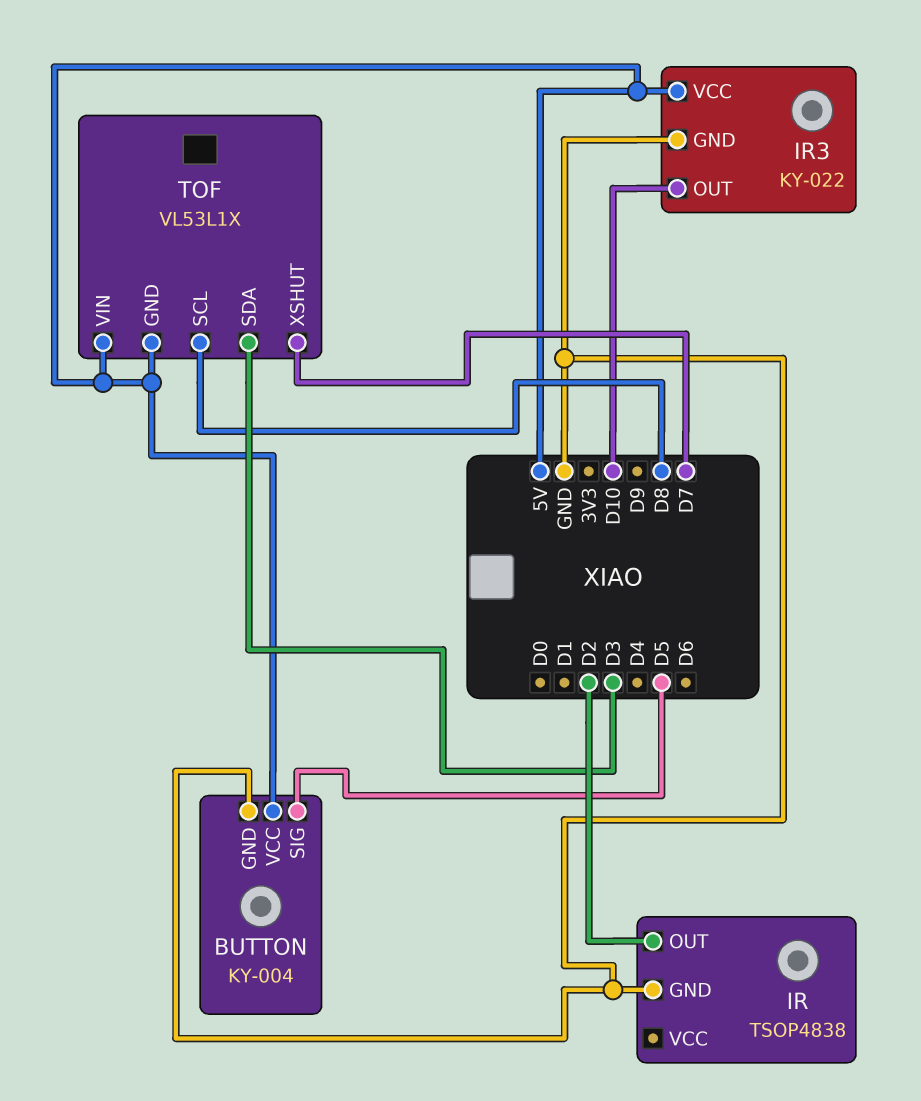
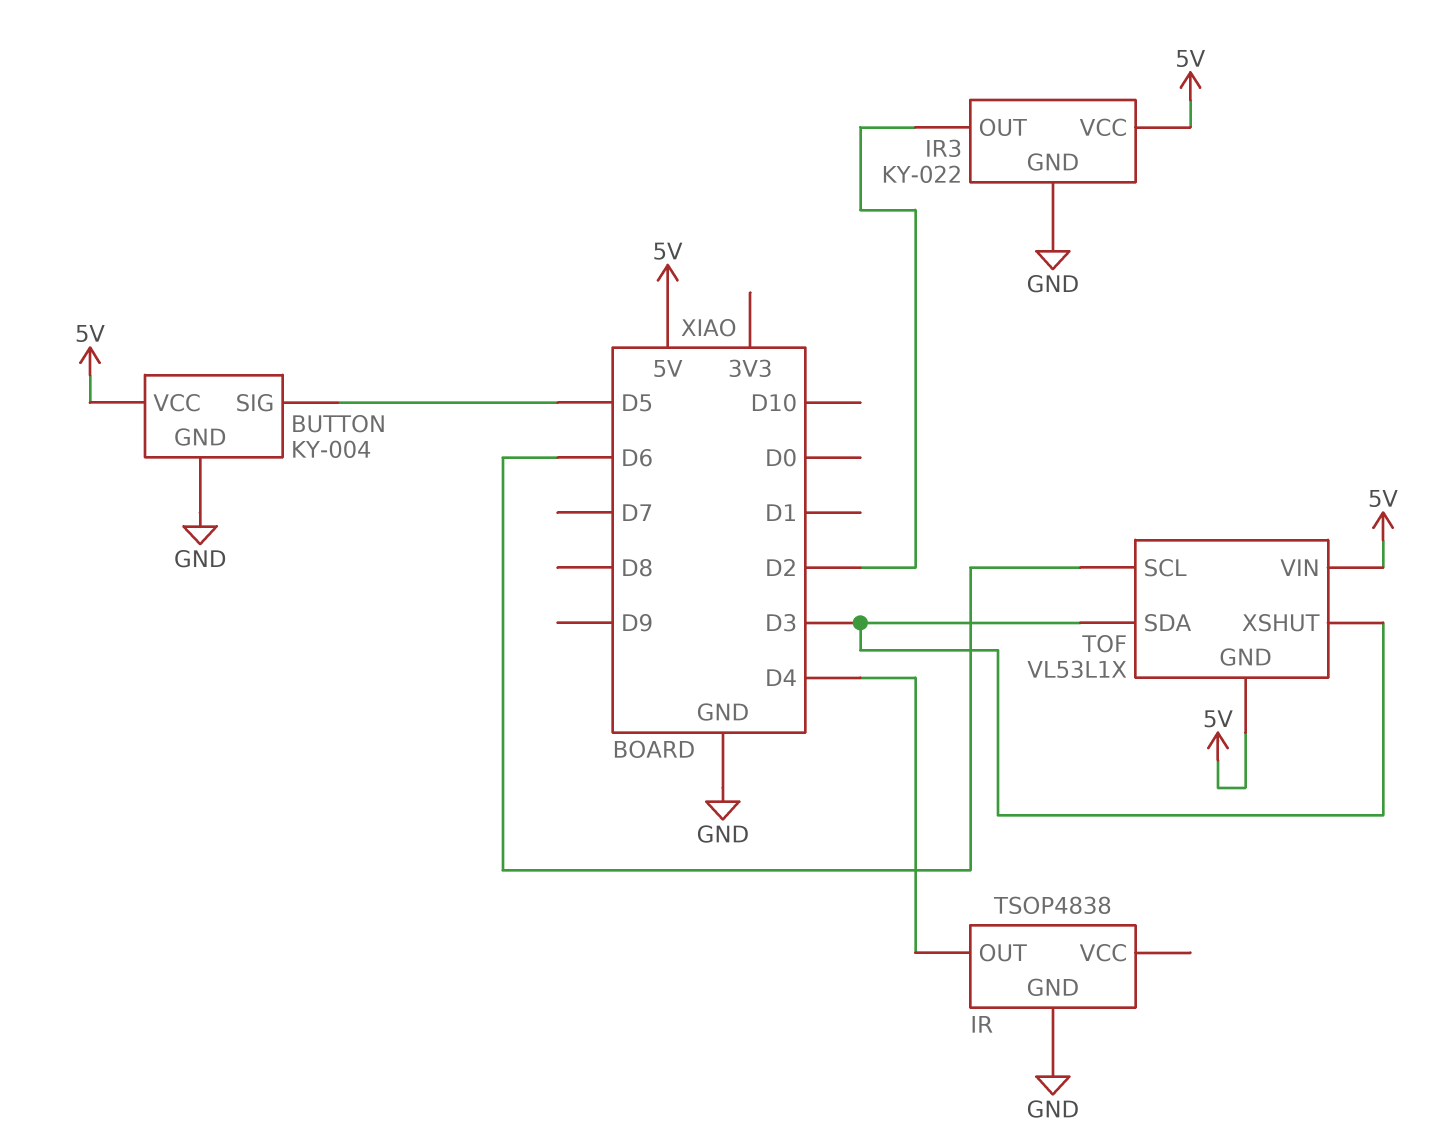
IR pin OUT: D2 -> D4
IR3 pin OUT: D10 -> D2
TOF pin SCL: D8 -> D6
TOF pin XSHUT: D7 -> D3

